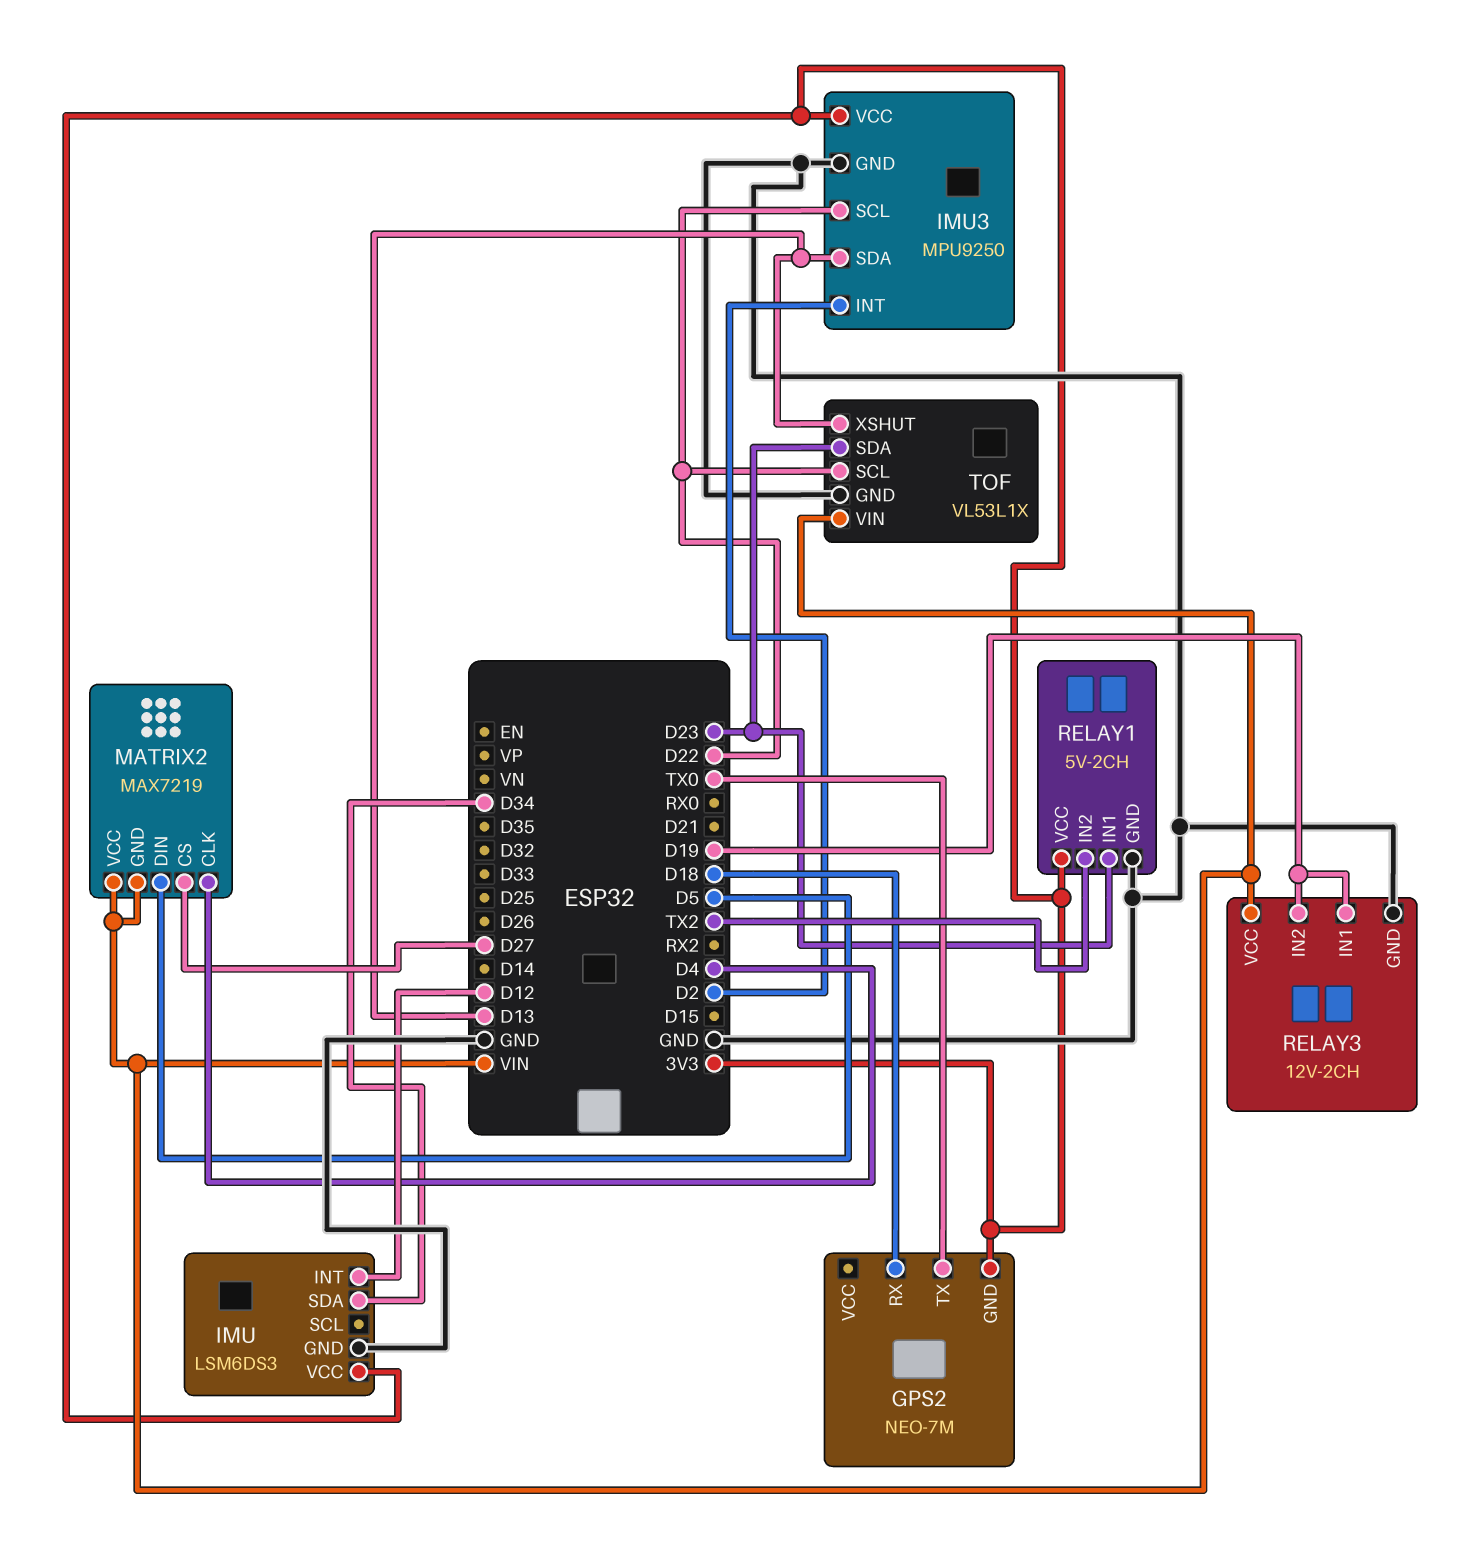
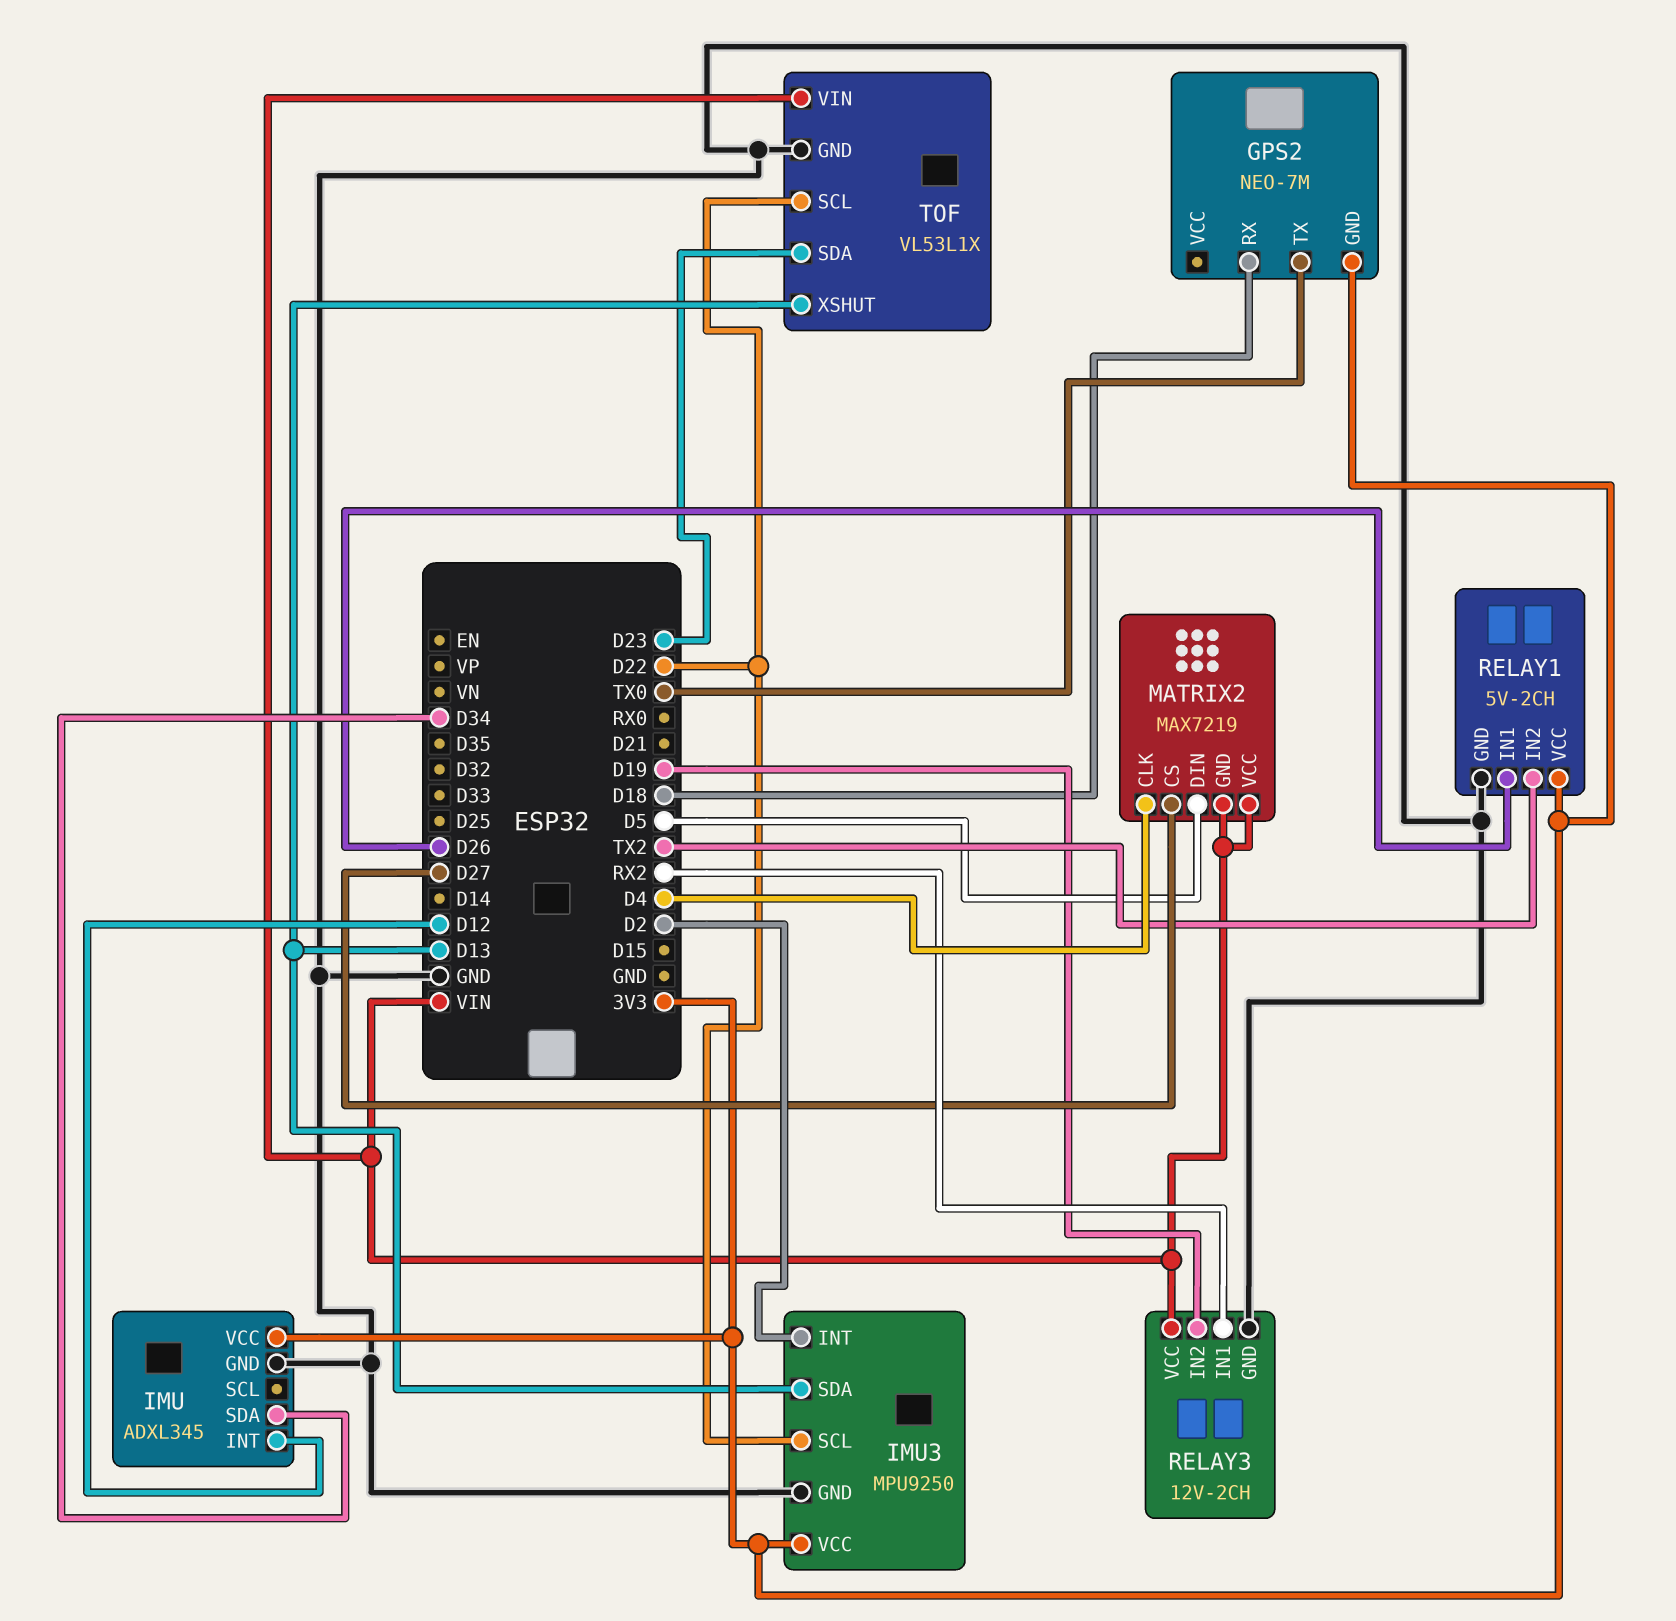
IMU: LSM6DS3 -> ADXL345
RELAY1 pin IN1: D23 -> D26
RELAY3 pin IN1: D19 -> RX2

